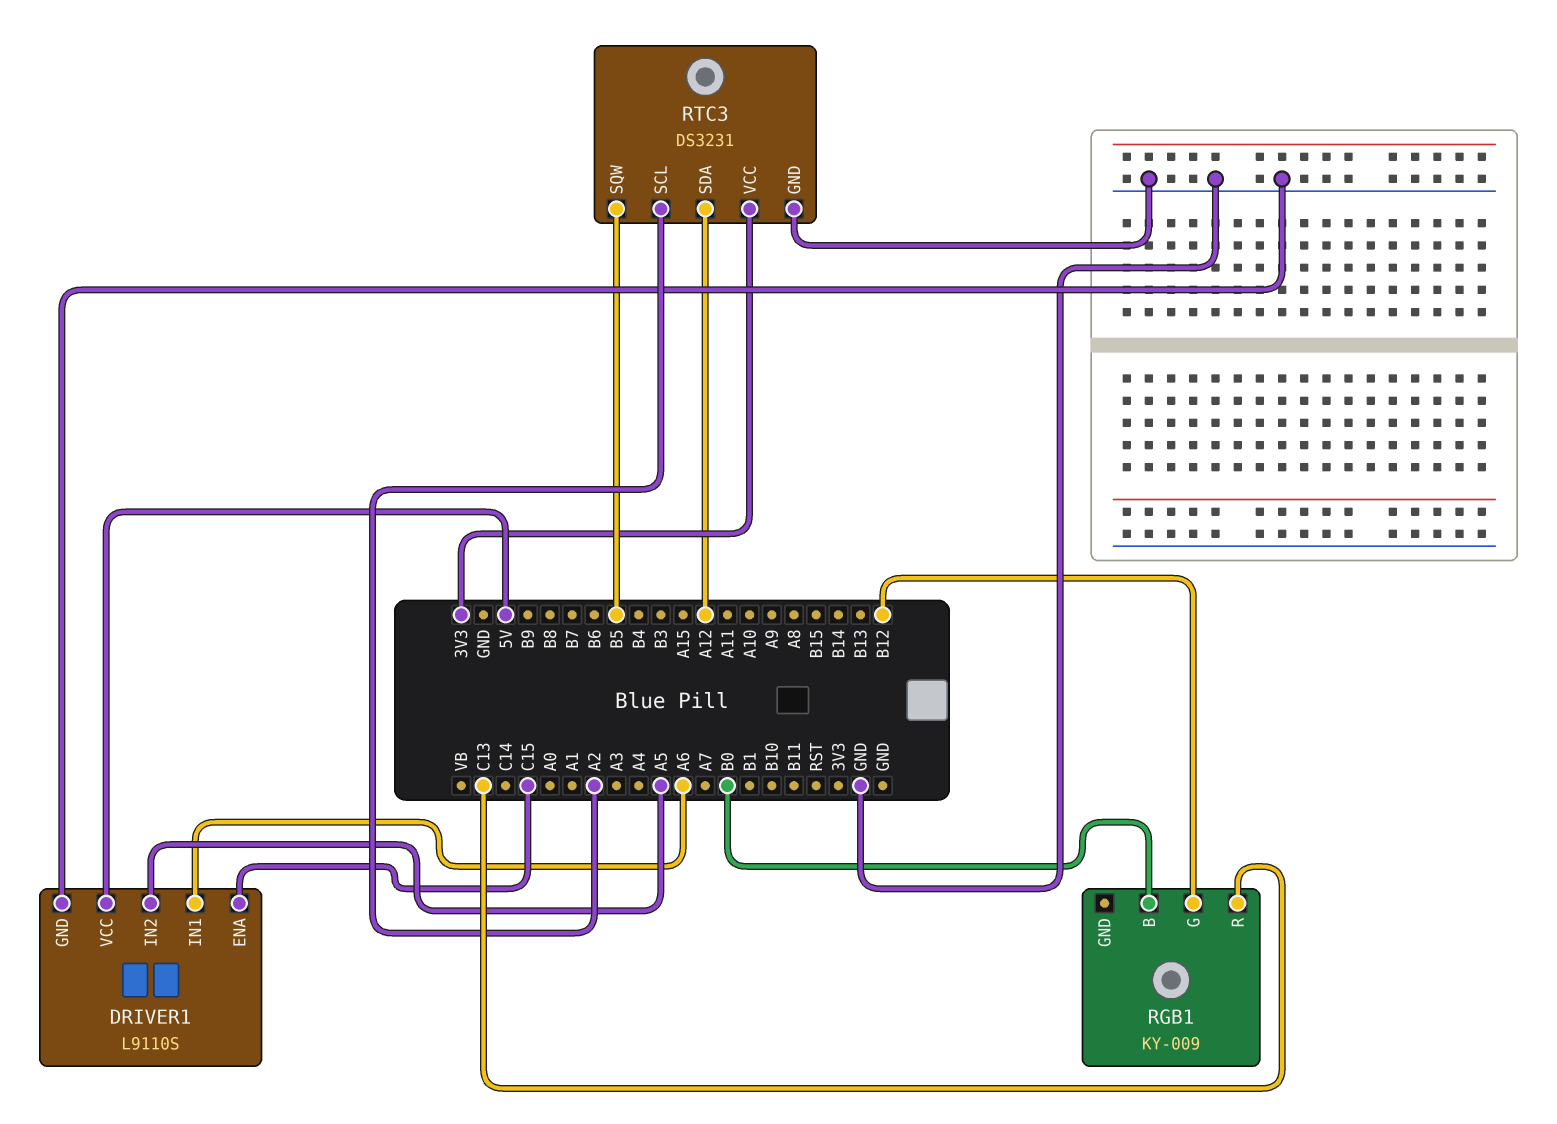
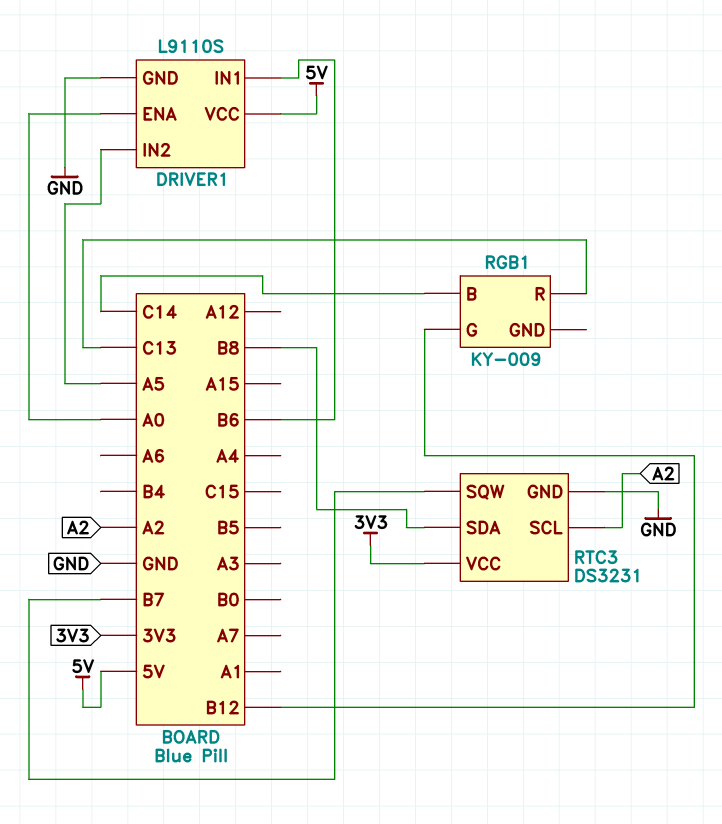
DRIVER1 pin ENA: C15 -> A0
DRIVER1 pin IN1: A6 -> B6
RGB1 pin B: B0 -> C14
RTC3 pin SDA: A12 -> B8
RTC3 pin SQW: B5 -> B7

